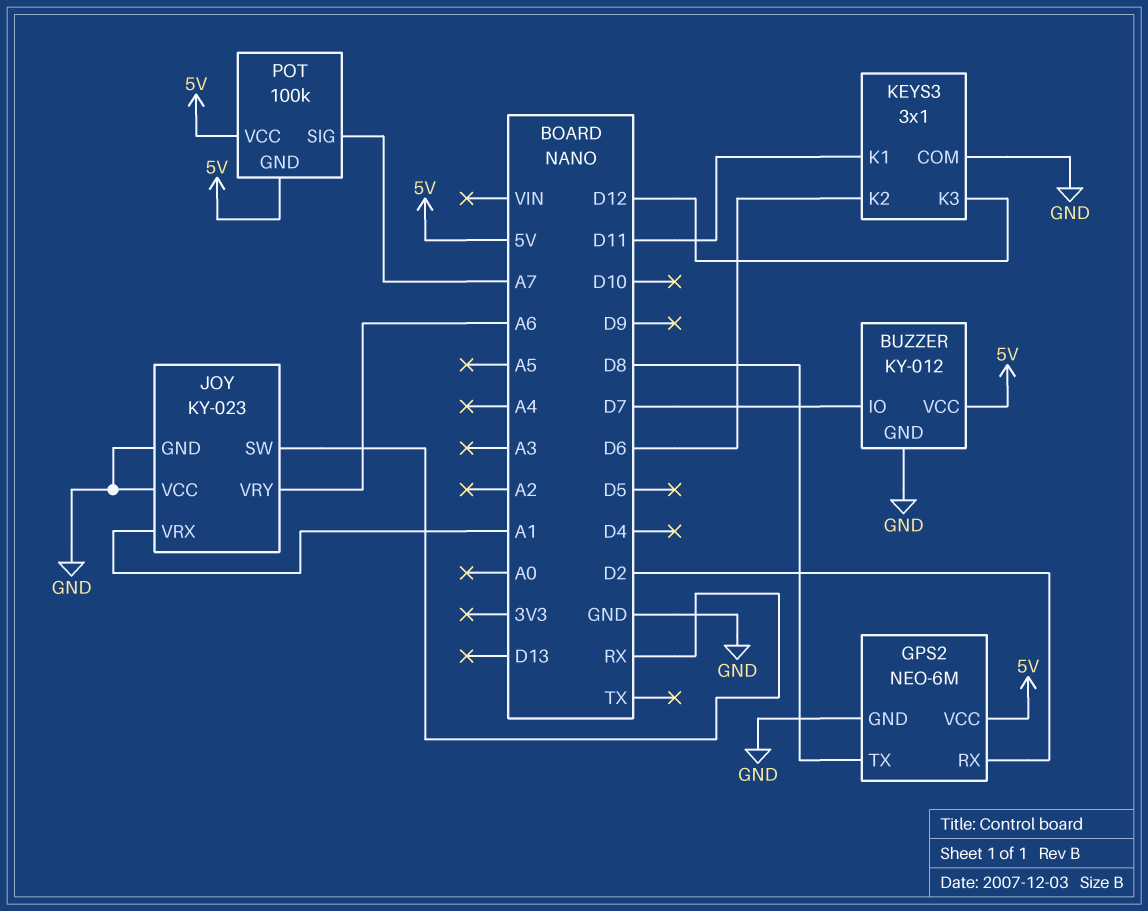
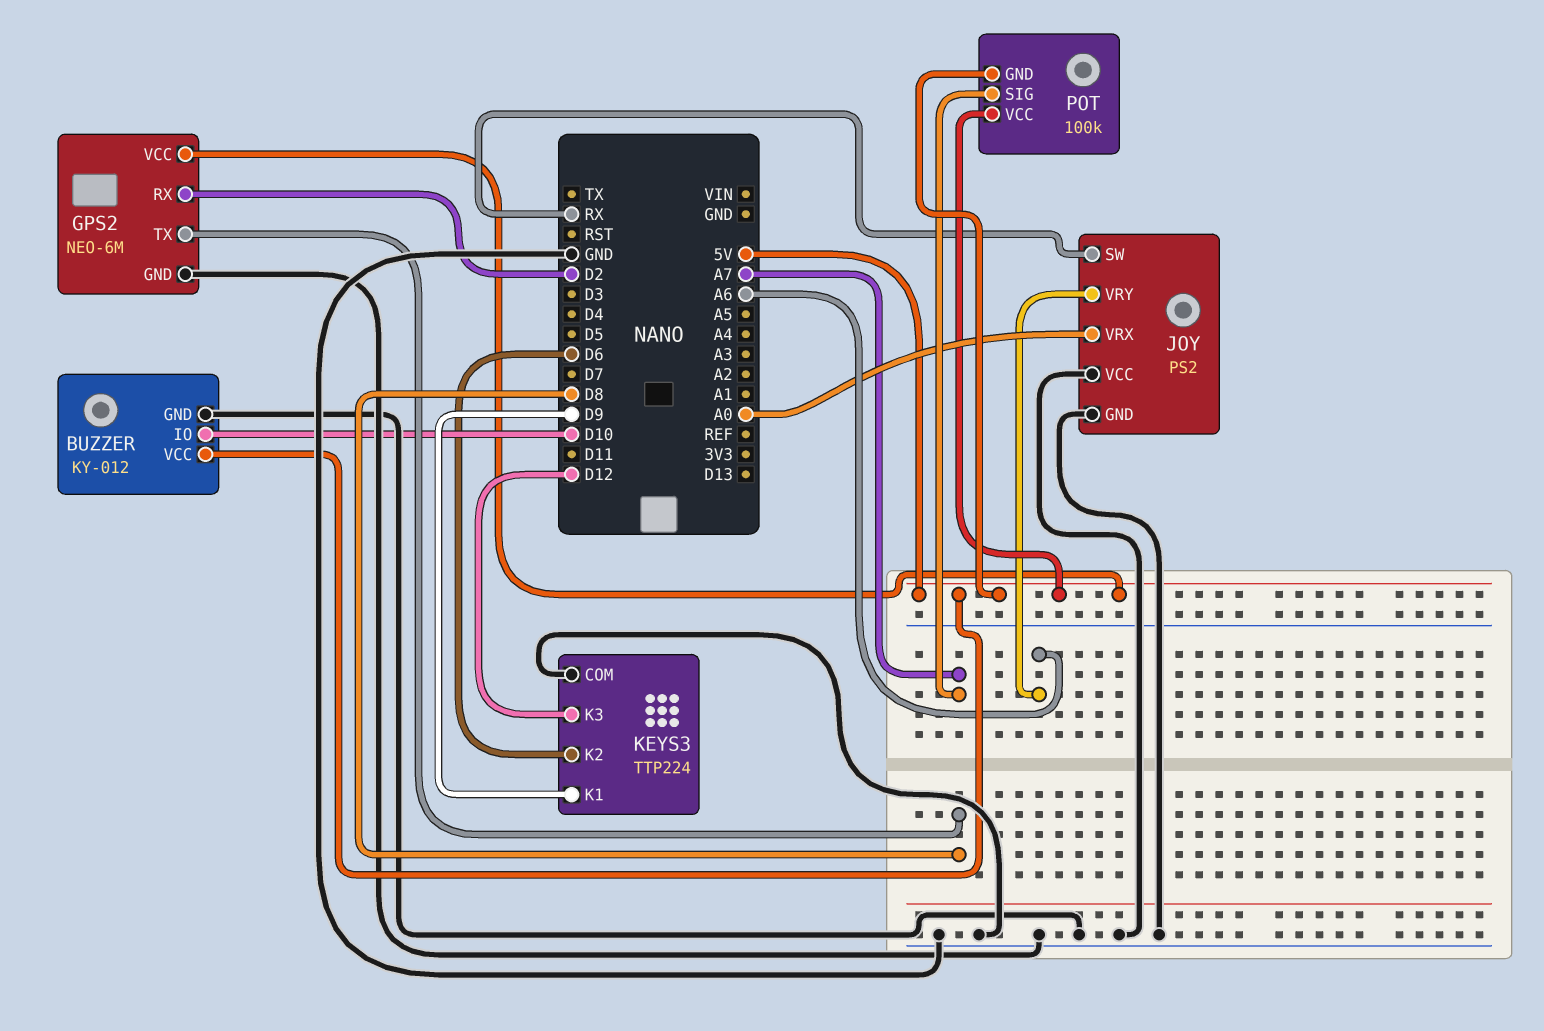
BUZZER pin IO: D7 -> D10
JOY: KY-023 -> PS2
JOY pin VRX: A1 -> A0
KEYS3: 3x1 -> TTP224
KEYS3 pin K1: D11 -> D9

